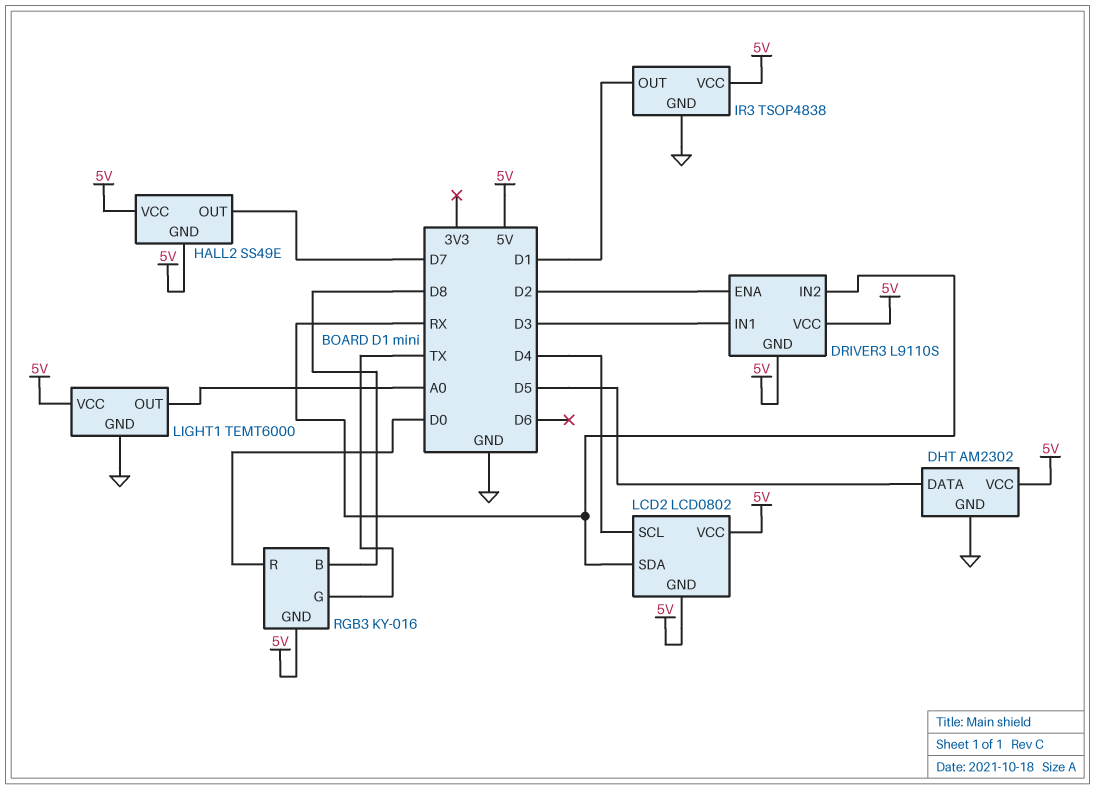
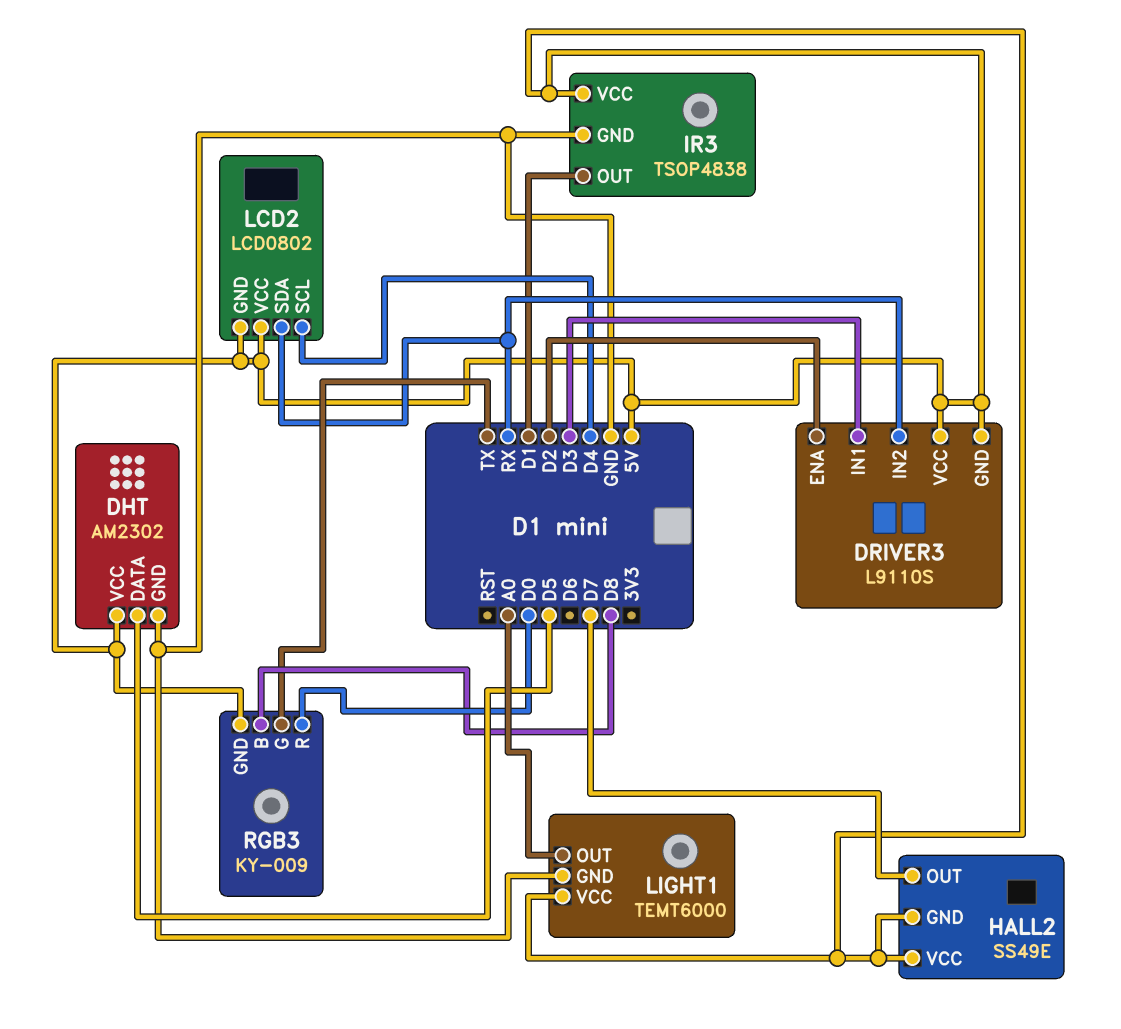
RGB3: KY-016 -> KY-009

